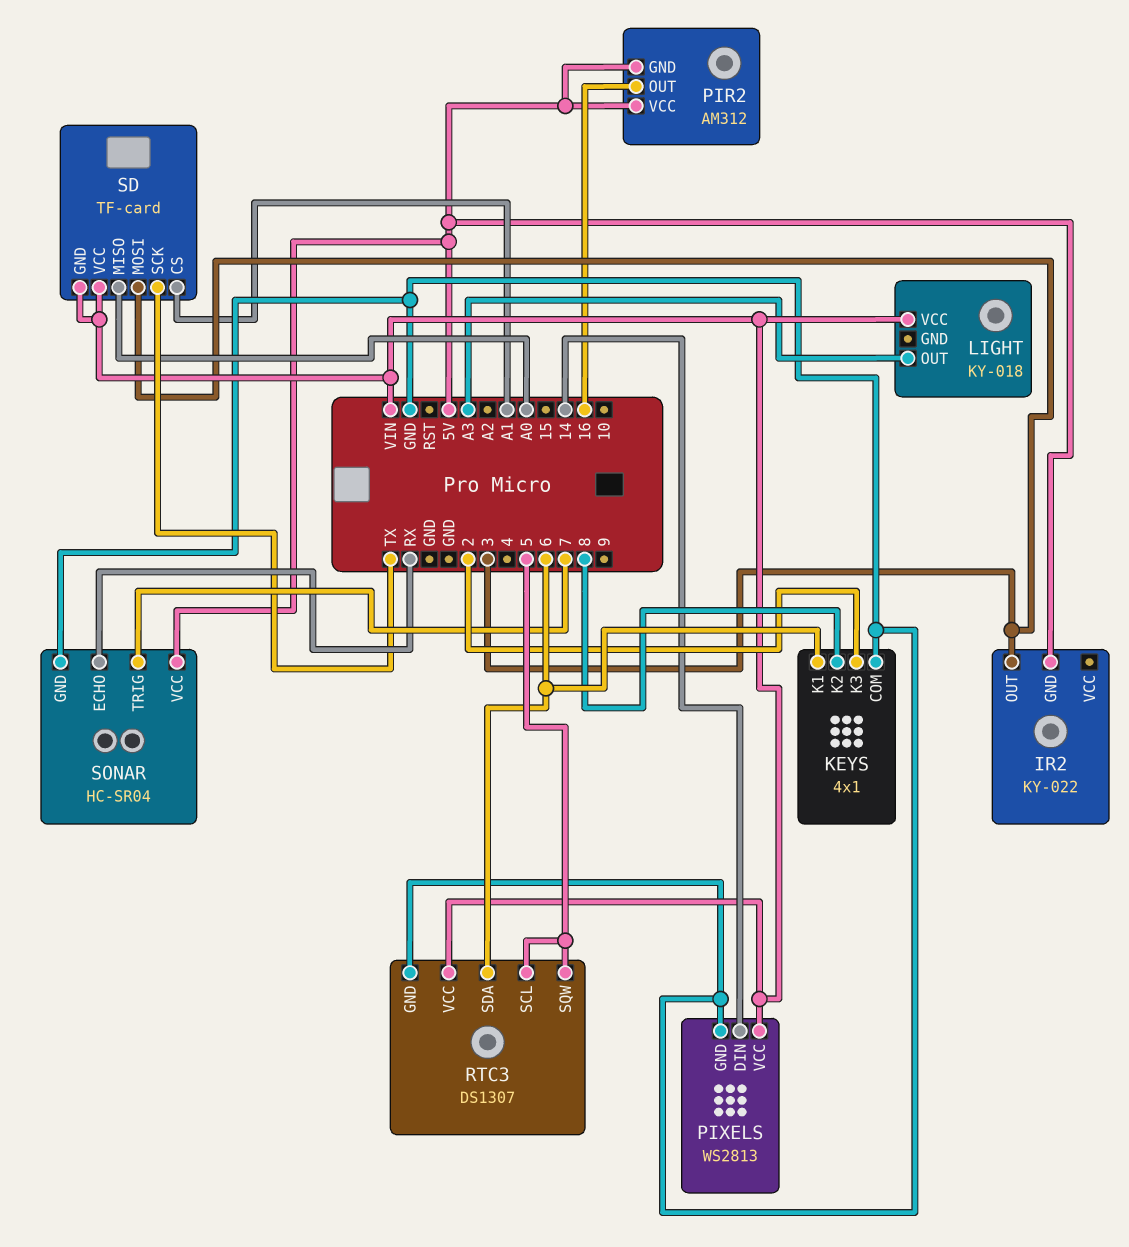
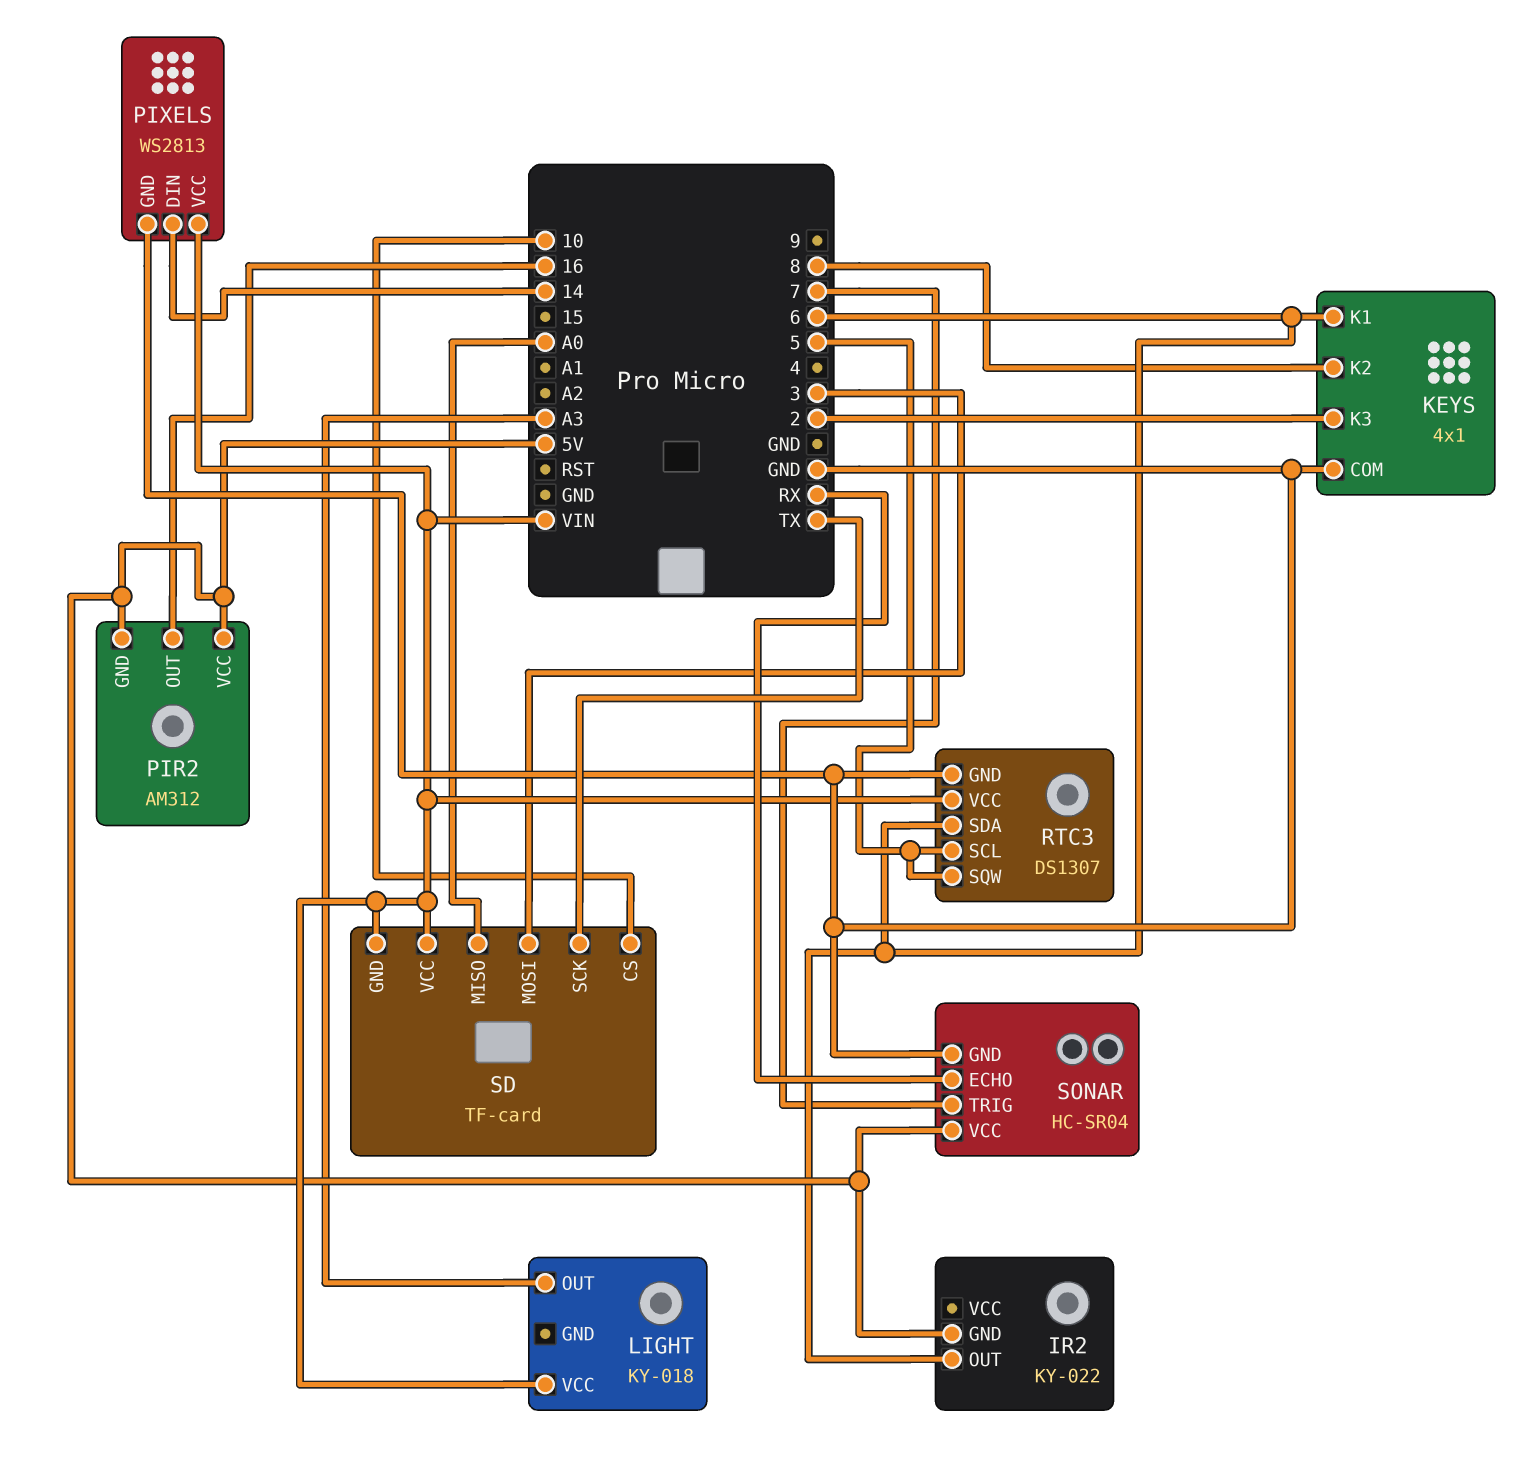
IR2 pin OUT: 3 -> 6
SD pin CS: A1 -> 10

